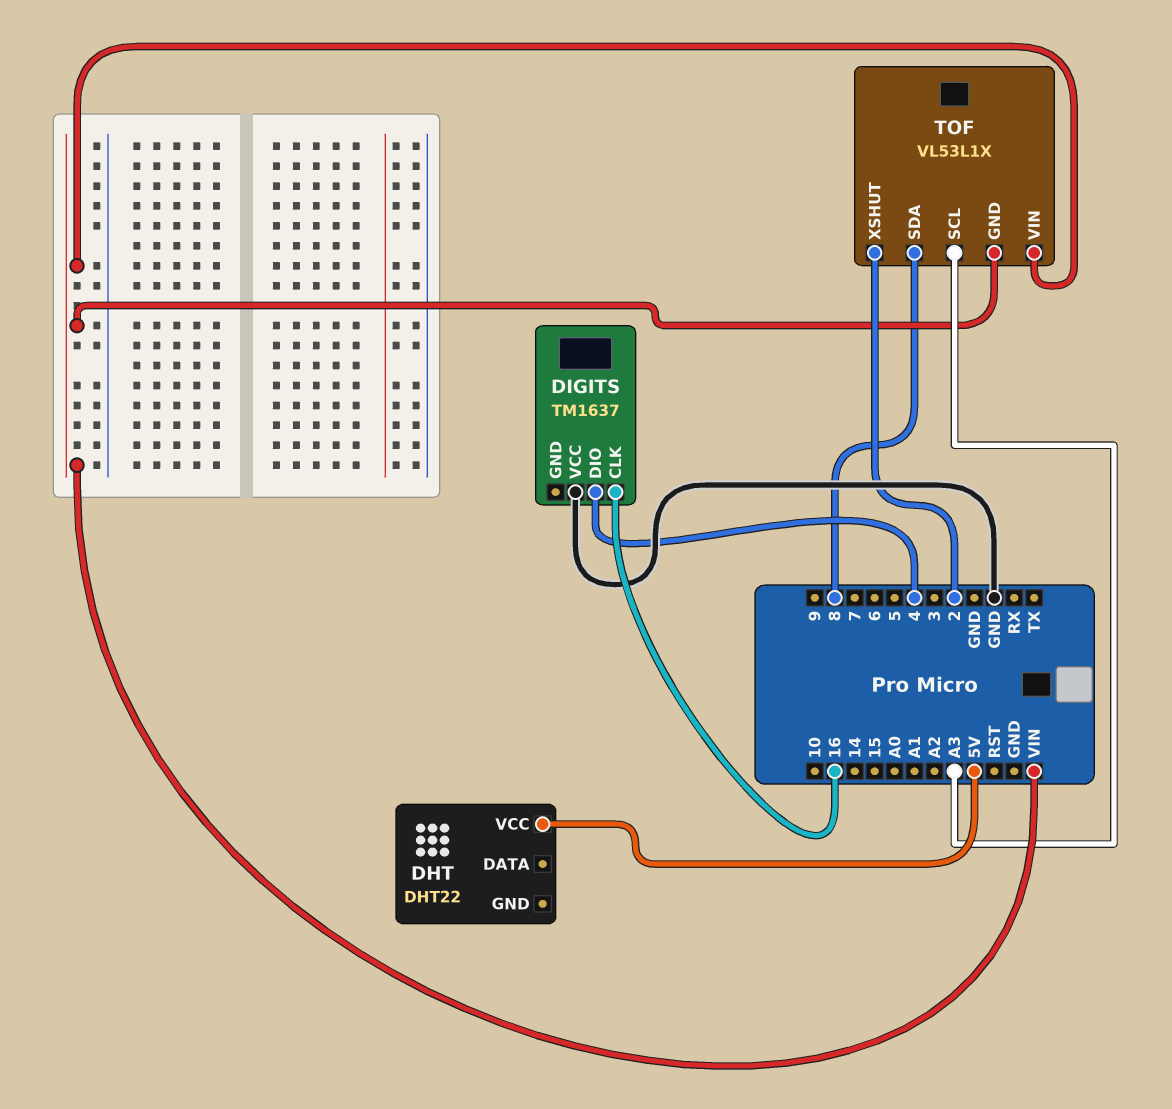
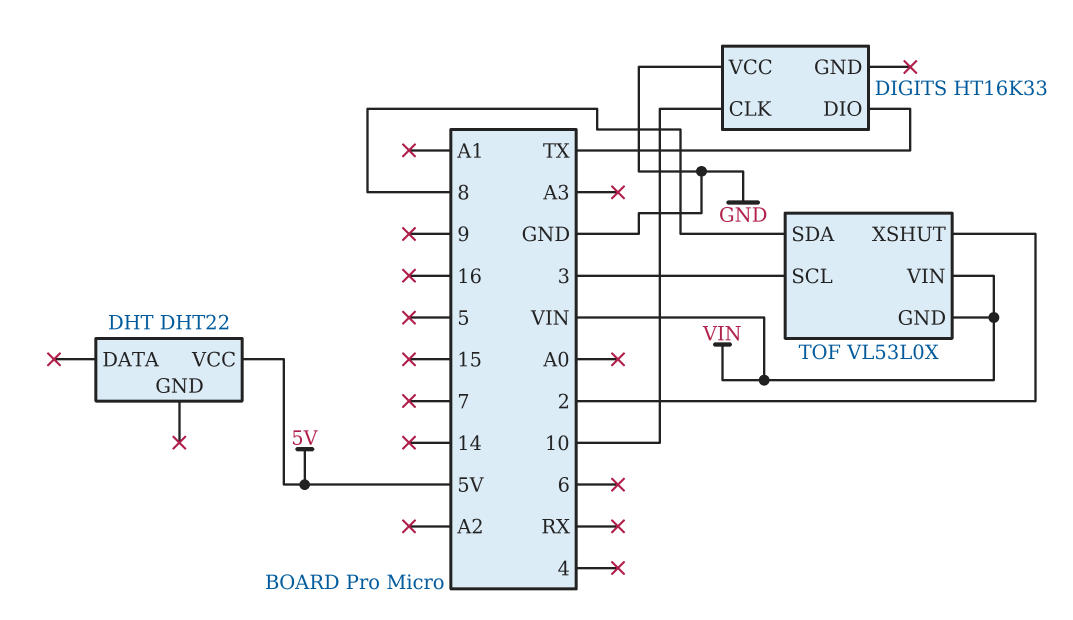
DIGITS: TM1637 -> HT16K33
DIGITS pin CLK: 16 -> 10
DIGITS pin DIO: 4 -> TX
TOF: VL53L1X -> VL53L0X
TOF pin SCL: A3 -> 3

